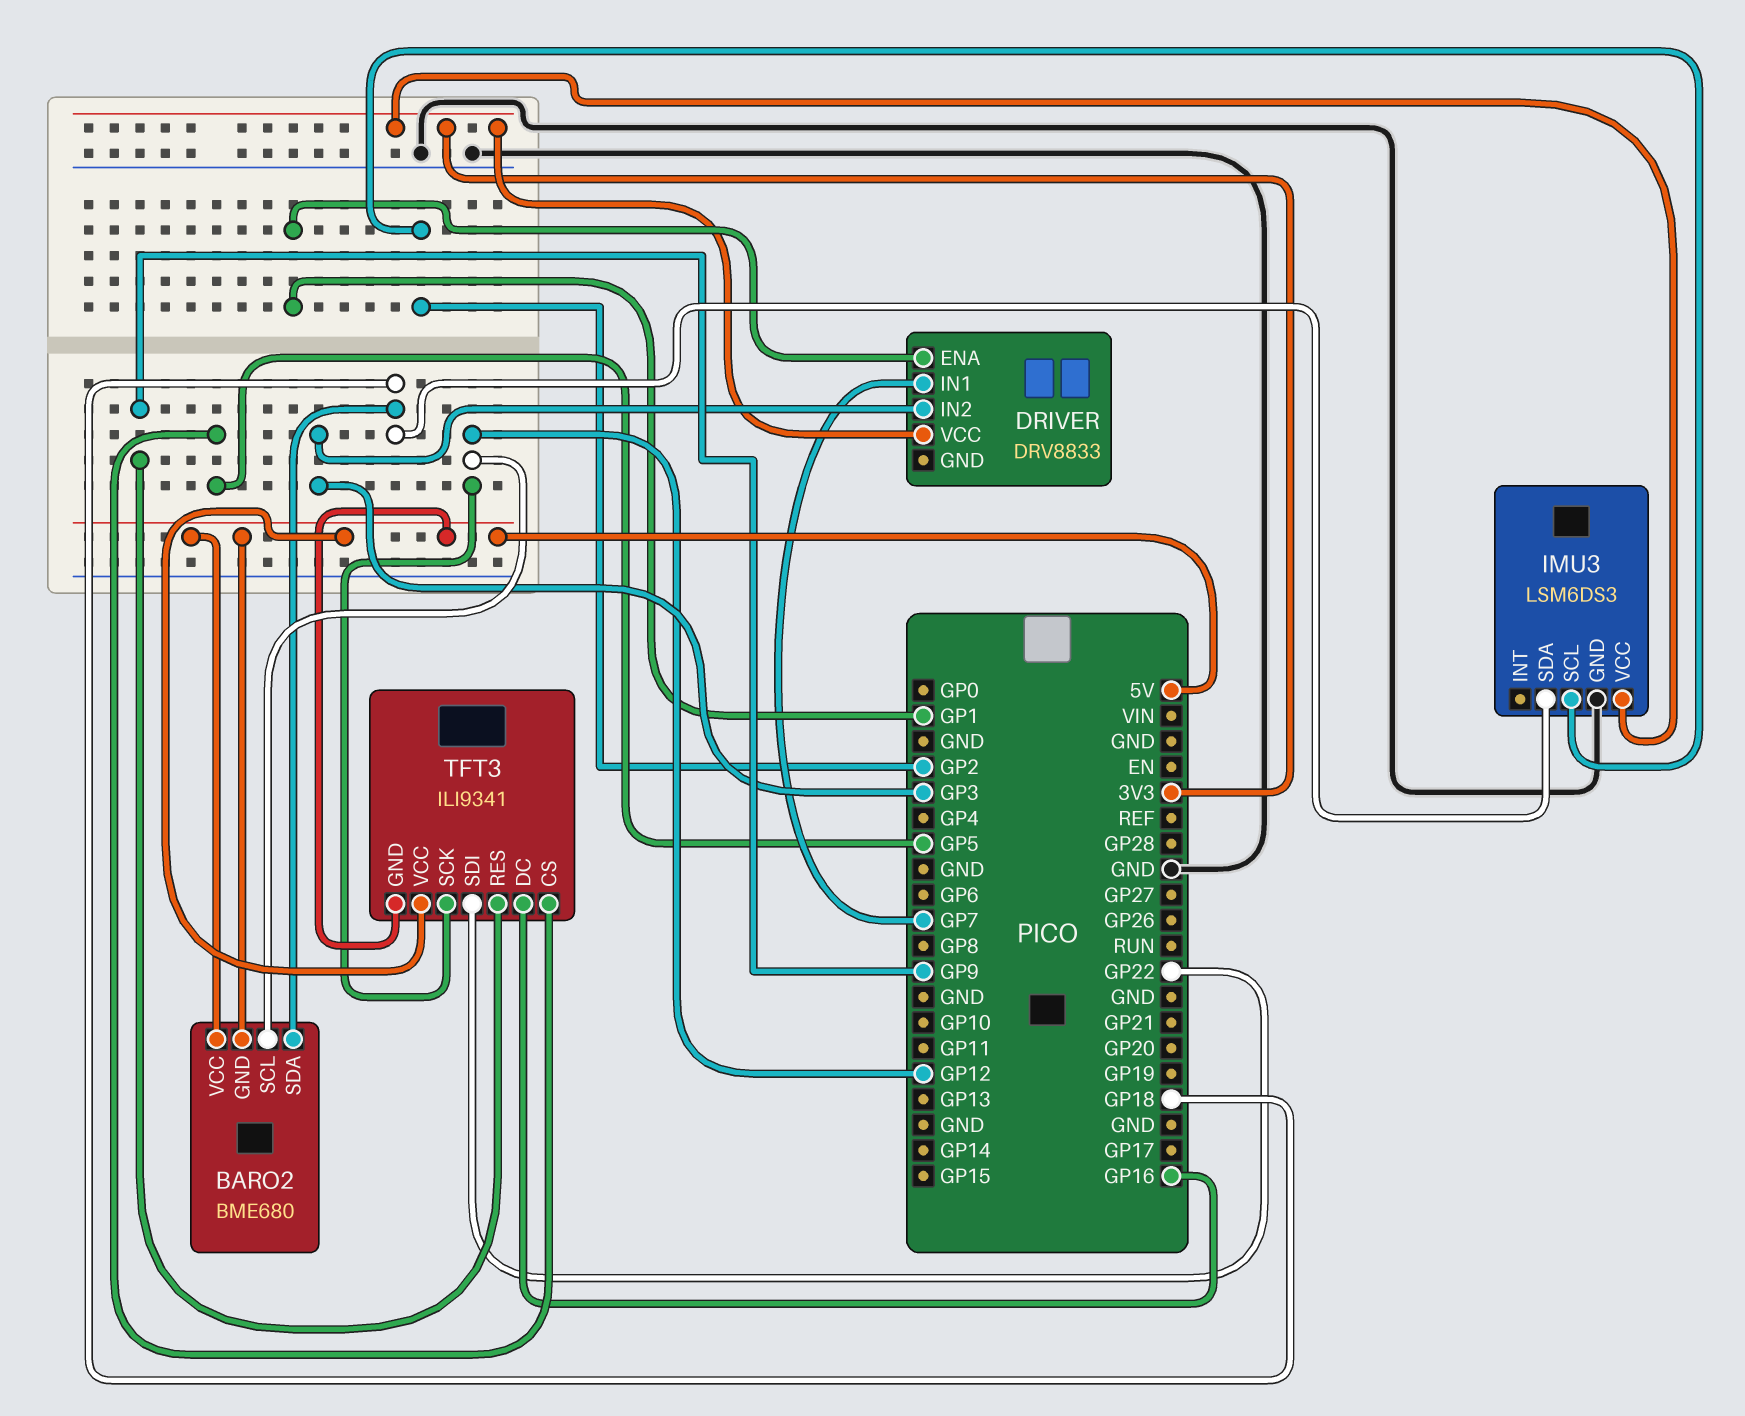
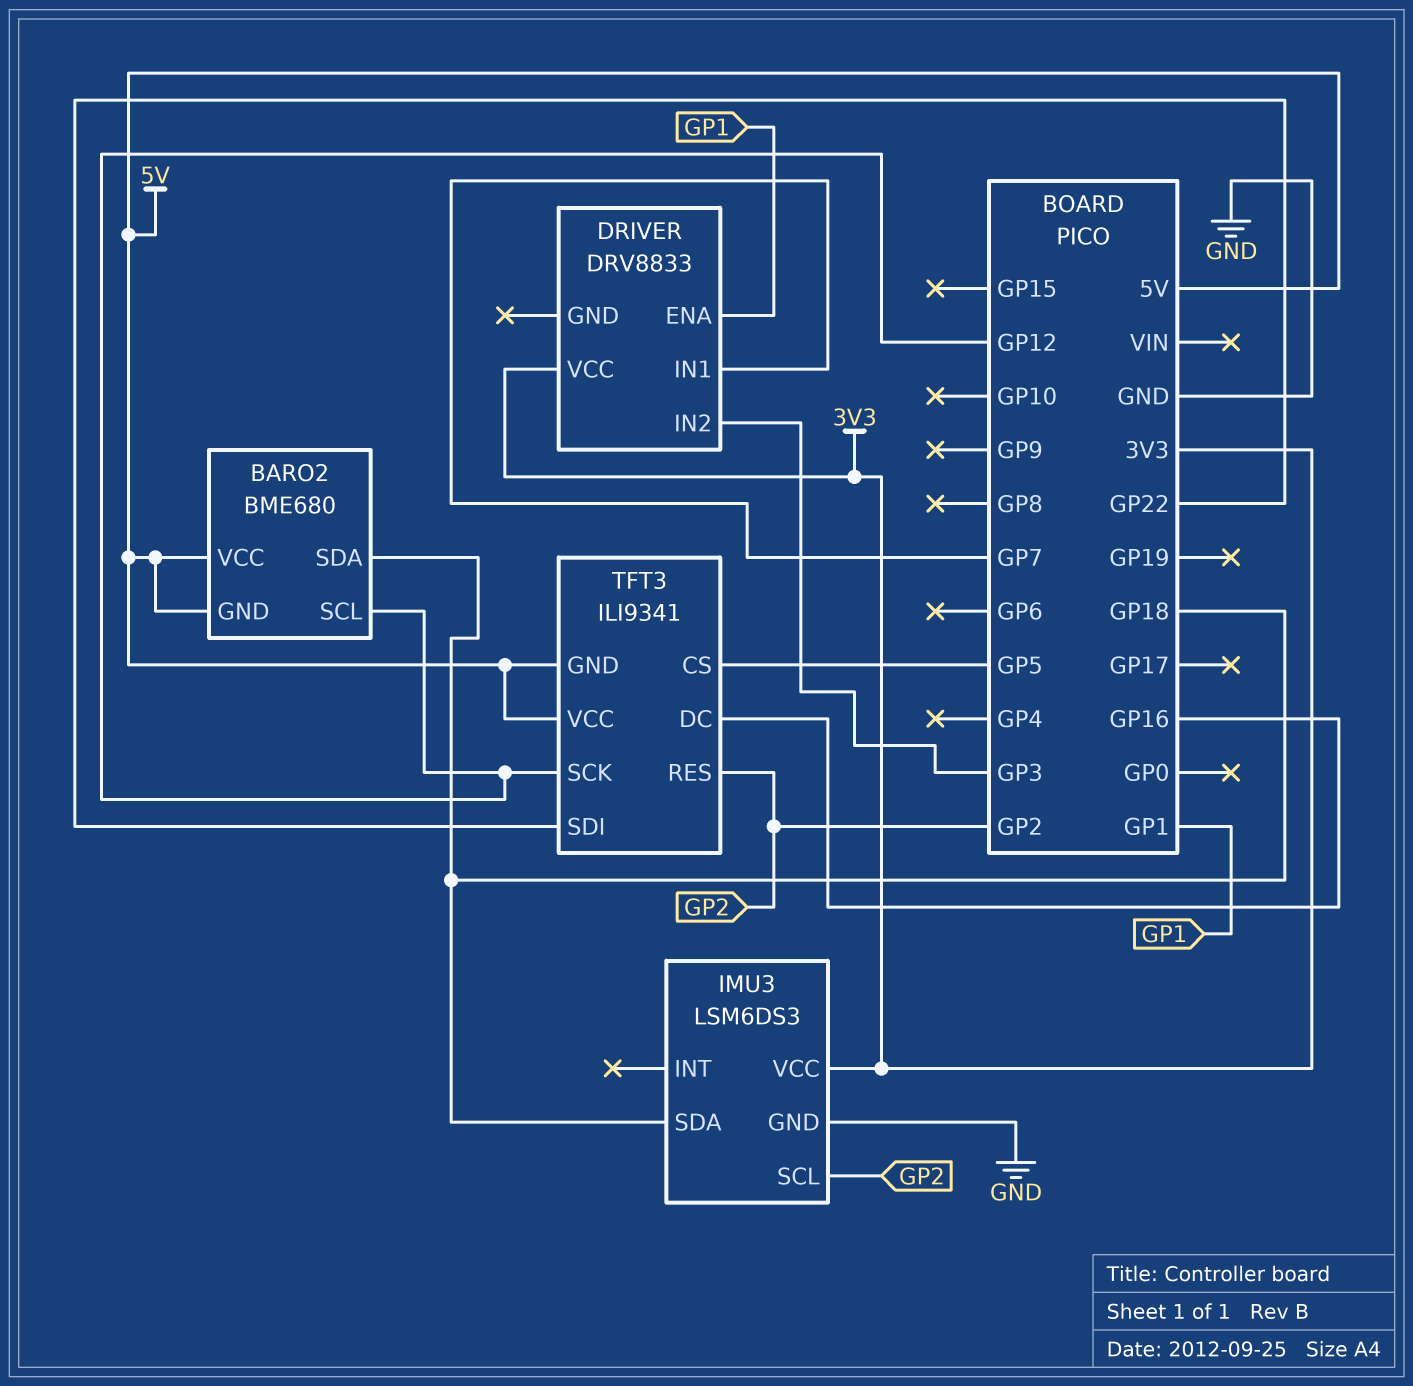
TFT3 pin RES: GP9 -> GP2

